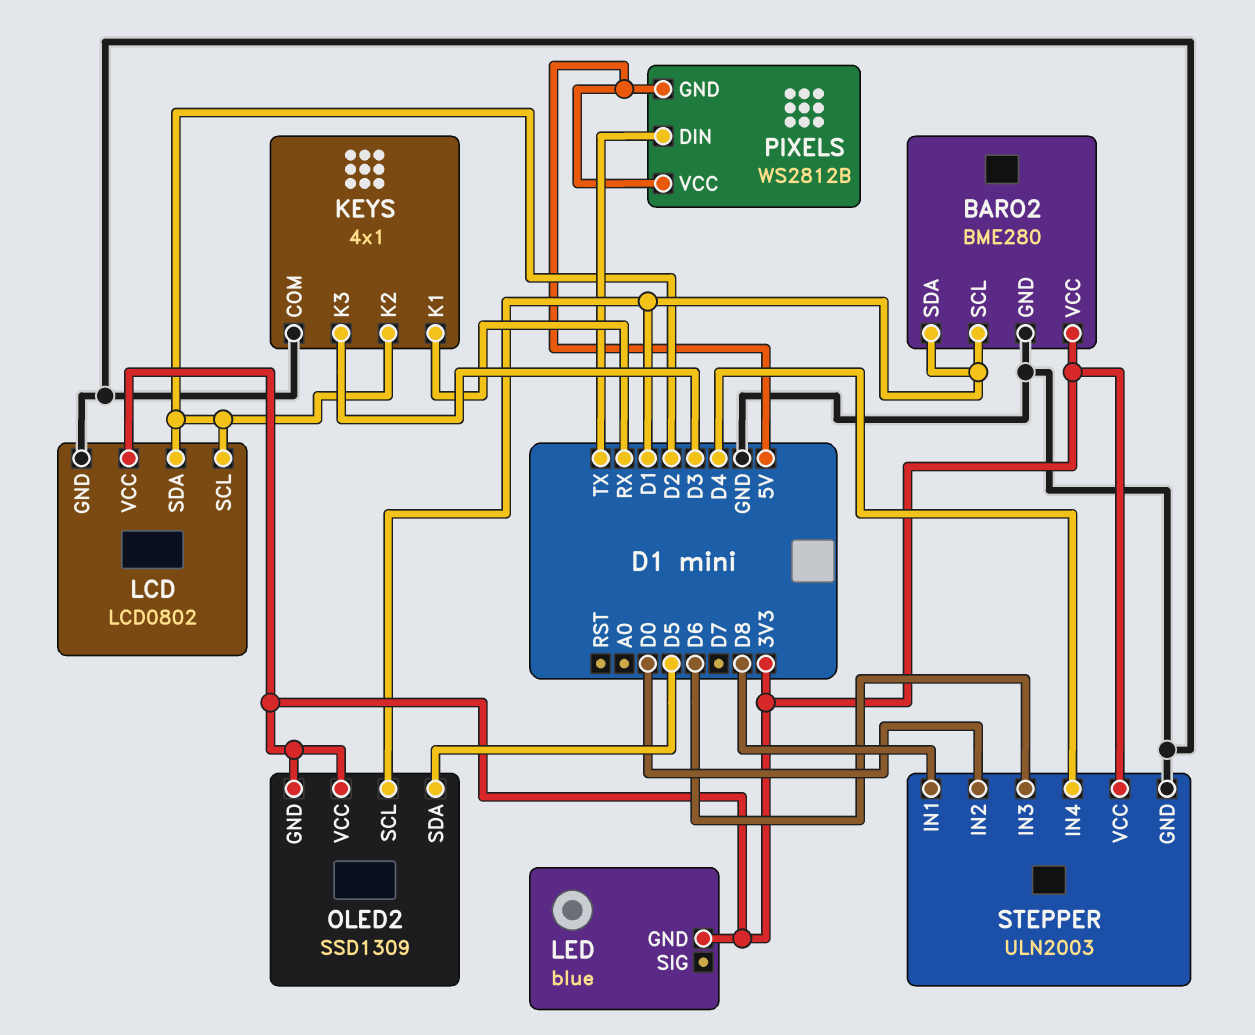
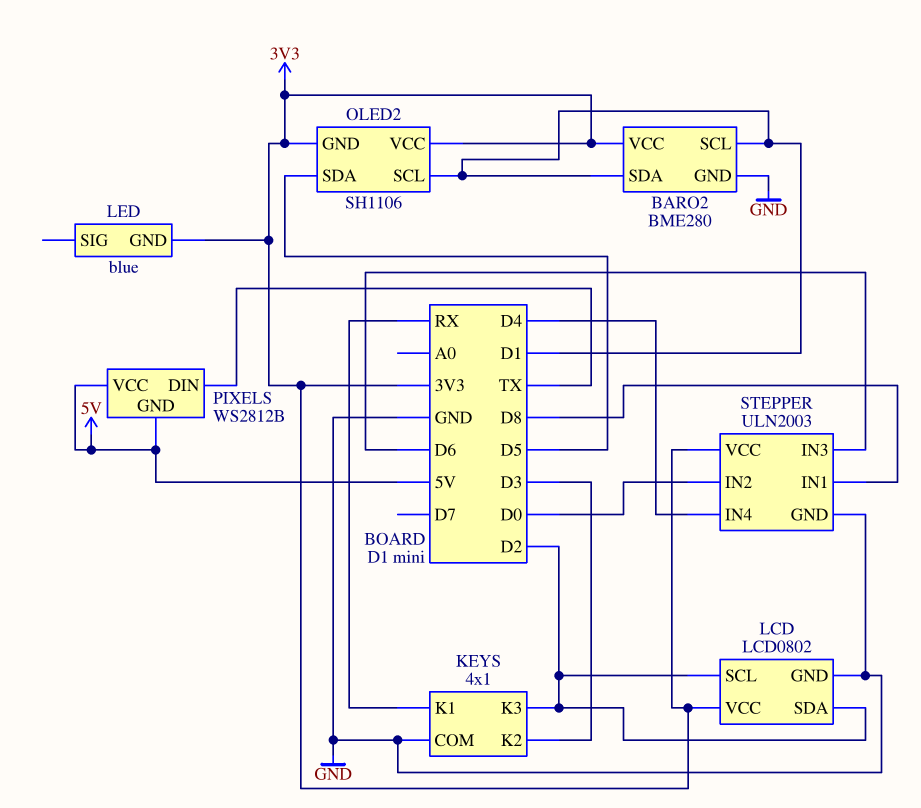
KEYS pin K2: D2 -> D3
KEYS pin K3: D3 -> D2
OLED2: SSD1309 -> SH1106

